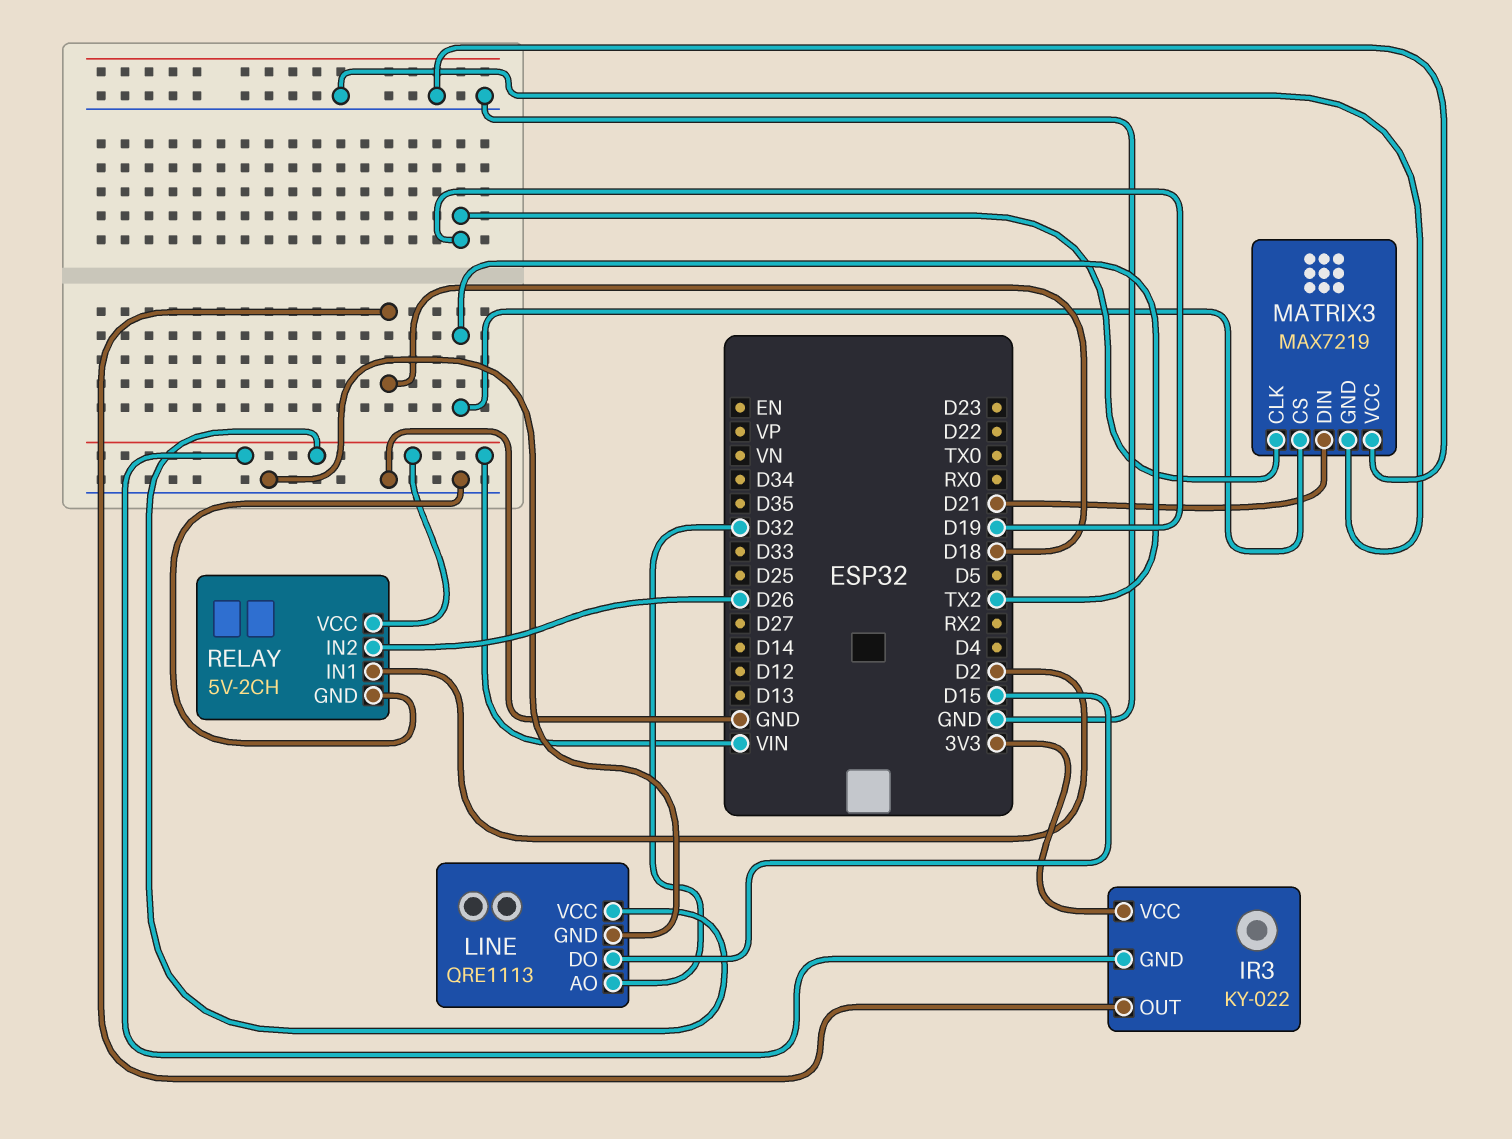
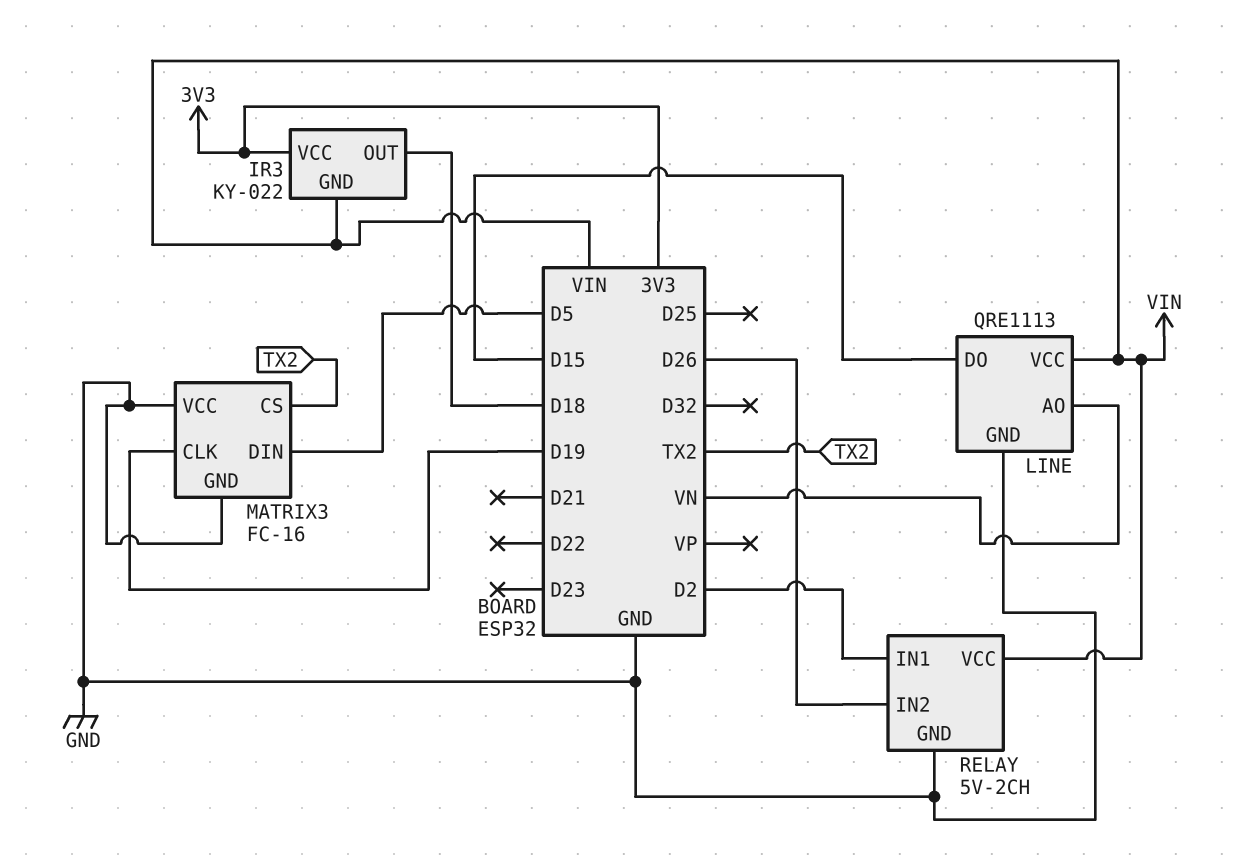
LINE pin AO: D32 -> VN
MATRIX3: MAX7219 -> FC-16
MATRIX3 pin DIN: D21 -> D5

